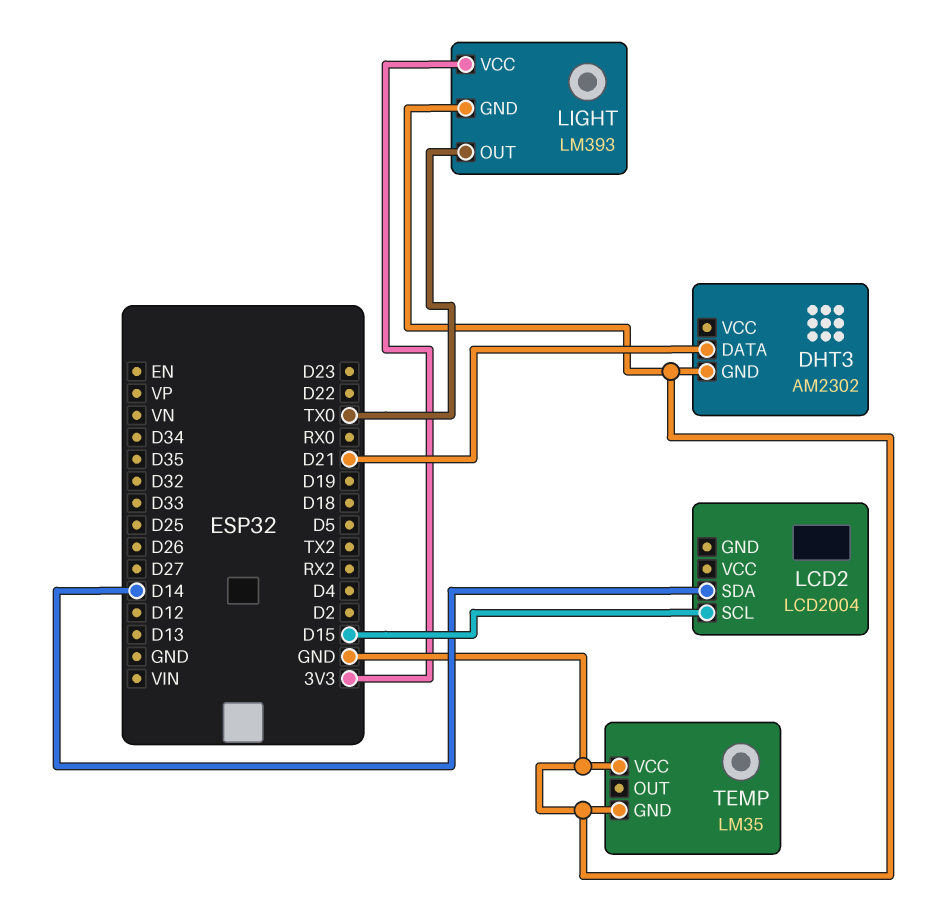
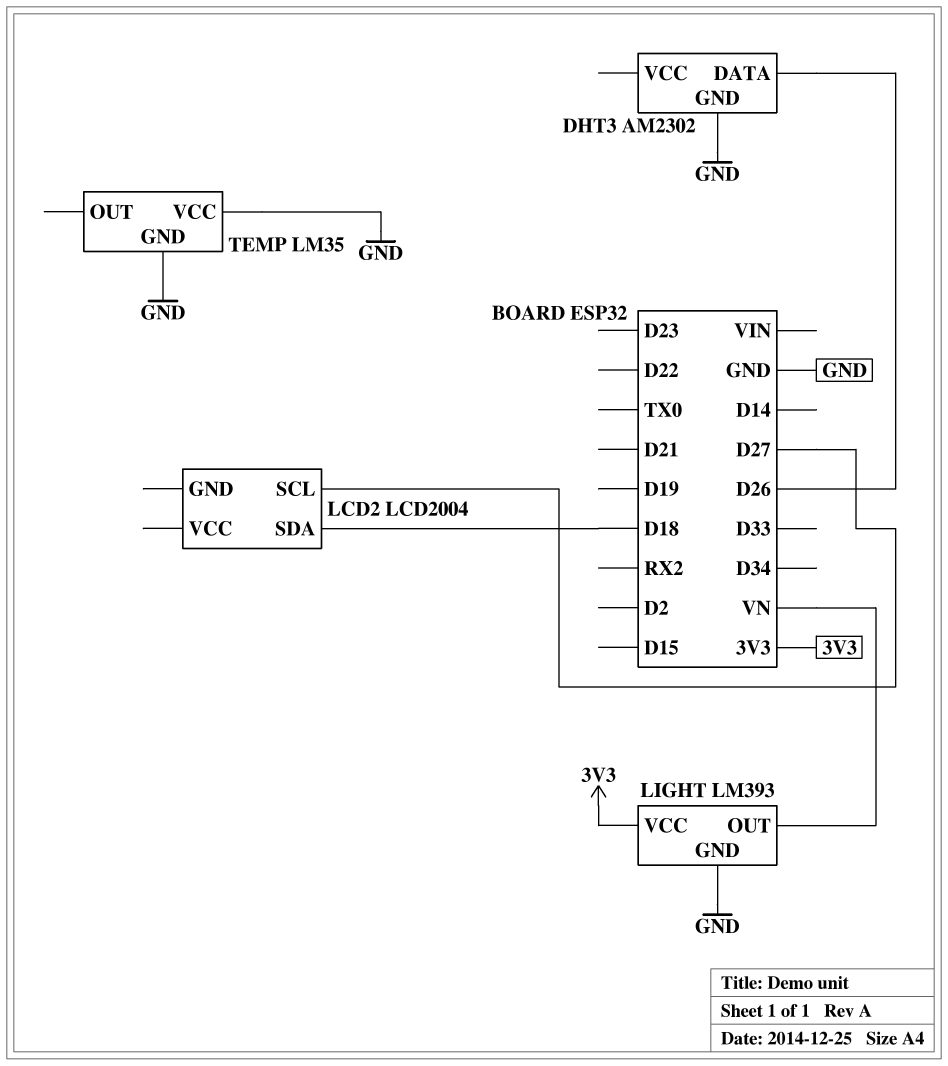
DHT3 pin DATA: D21 -> D26
LCD2 pin SCL: D15 -> D27
LCD2 pin SDA: D14 -> D18
LIGHT pin OUT: TX0 -> VN

